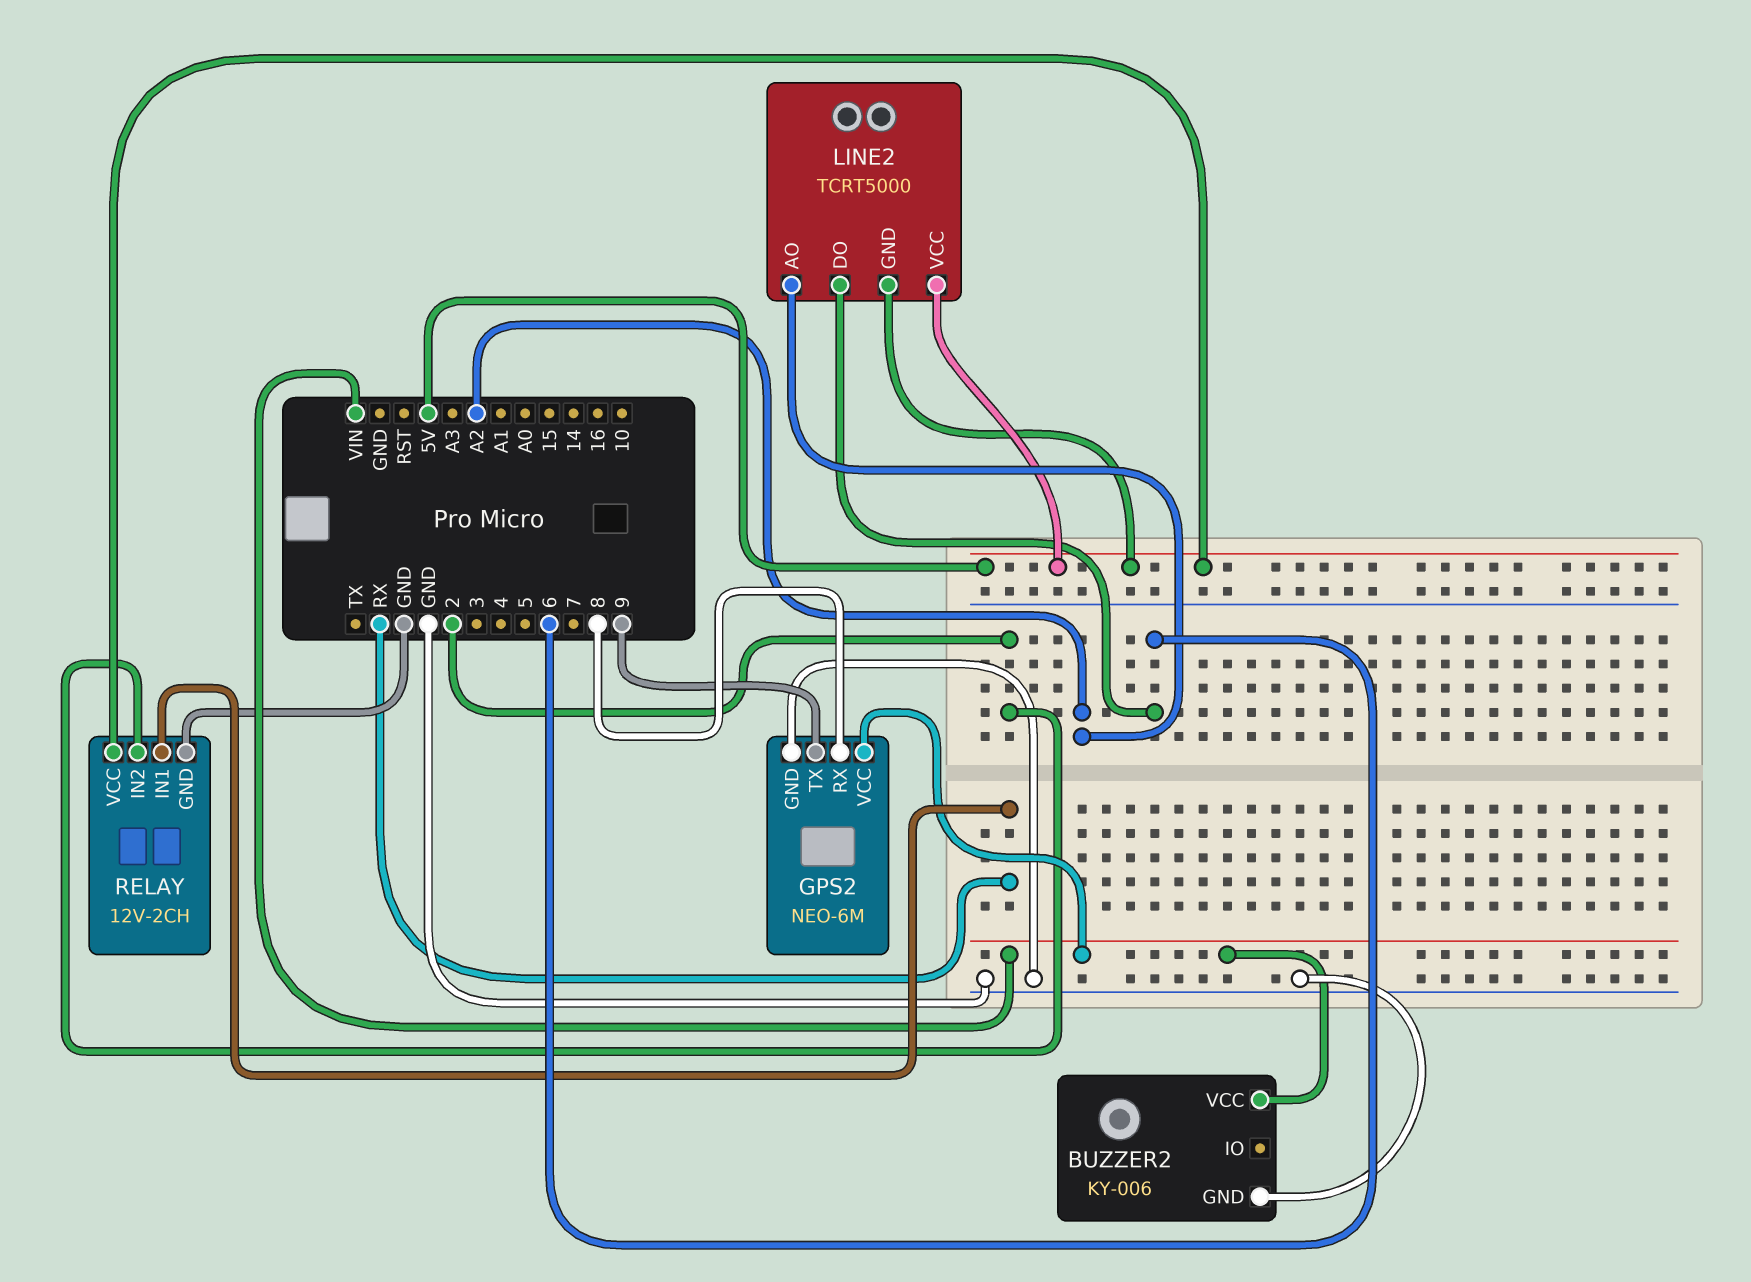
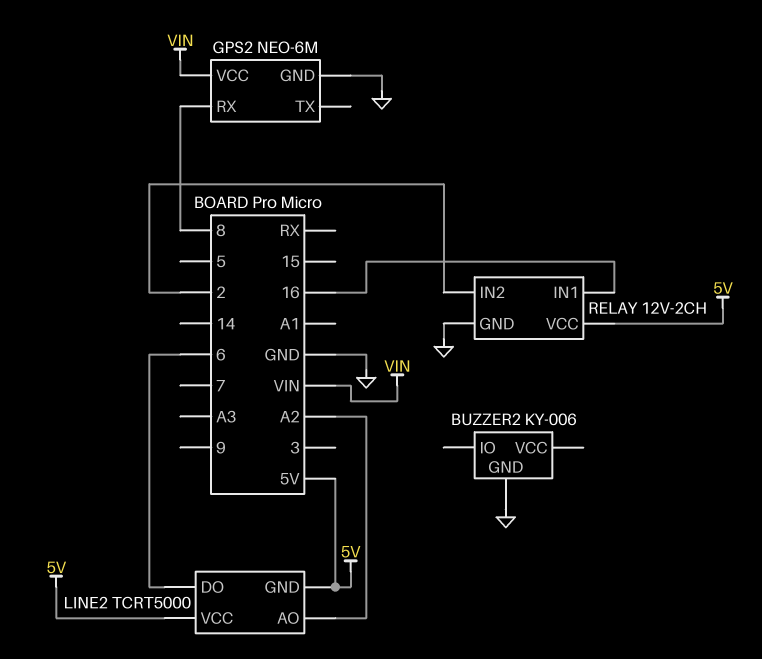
BUZZER2 pin VCC: VIN -> none
GPS2 pin TX: 9 -> none
RELAY pin IN1: RX -> 16

